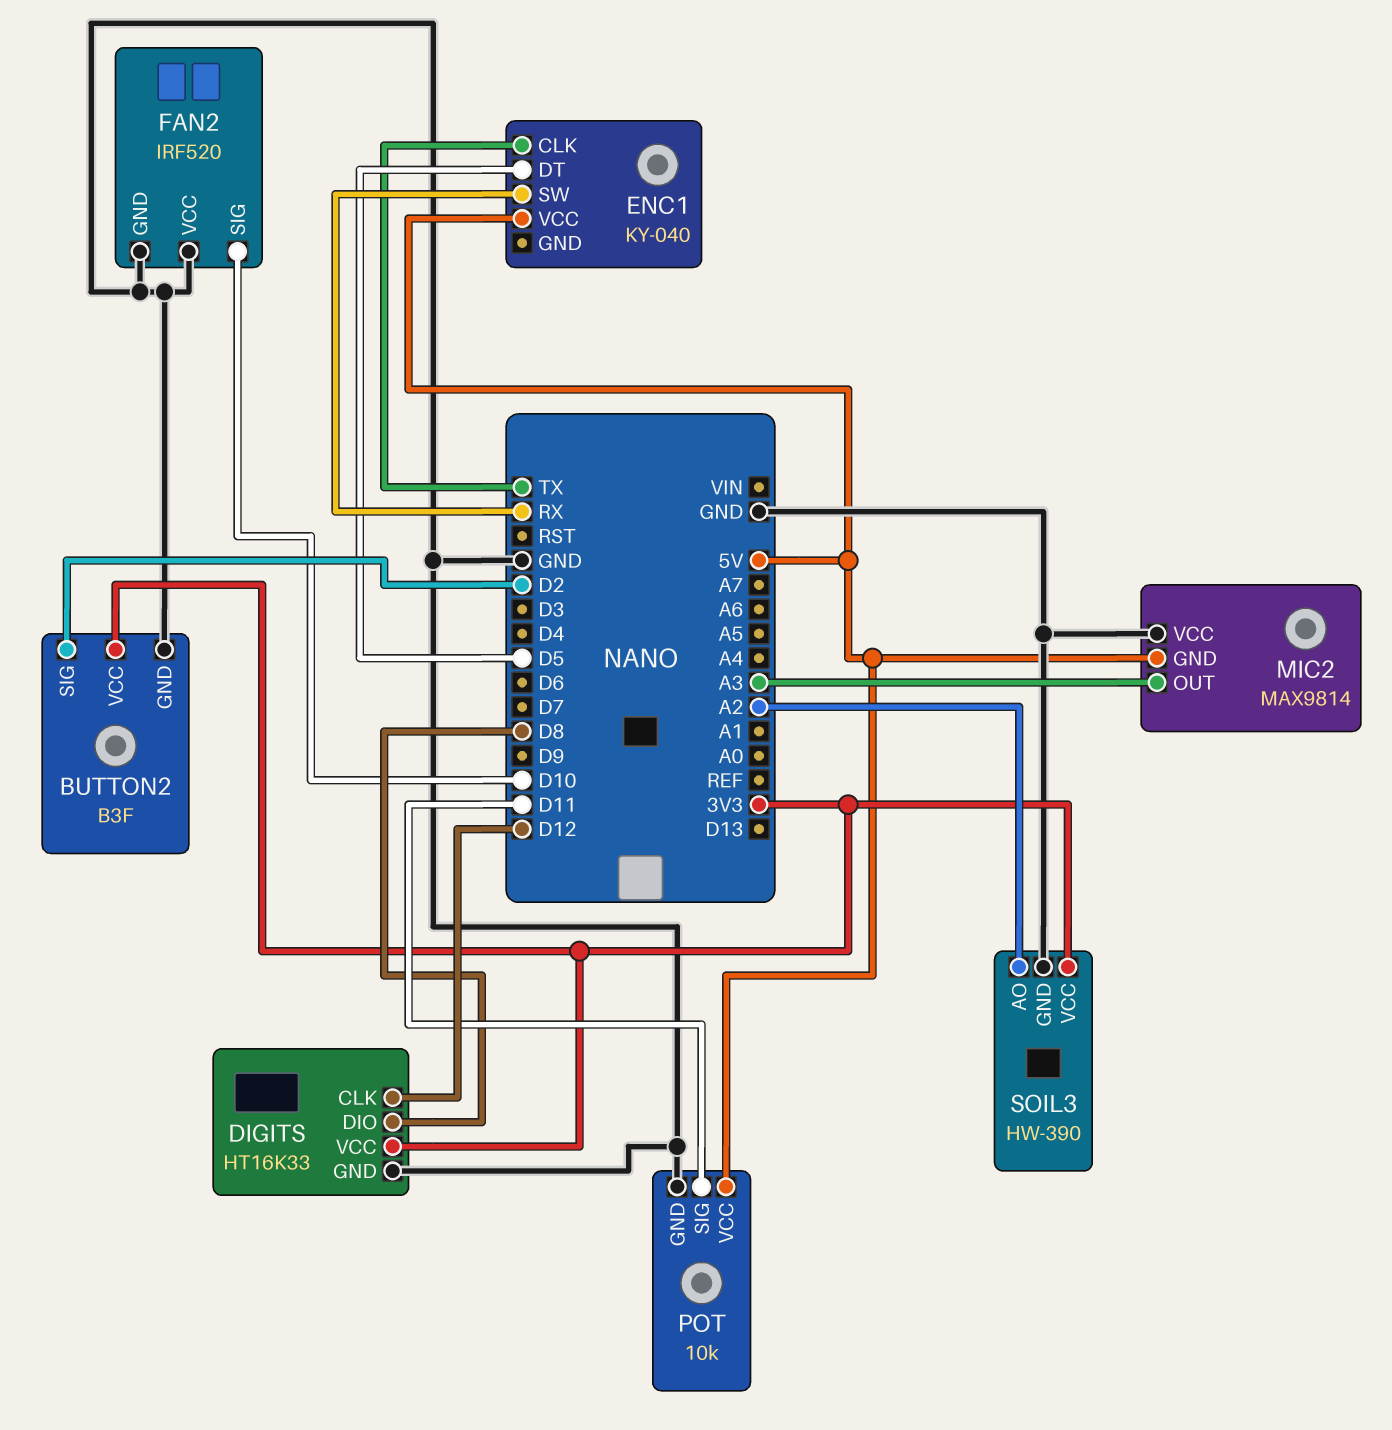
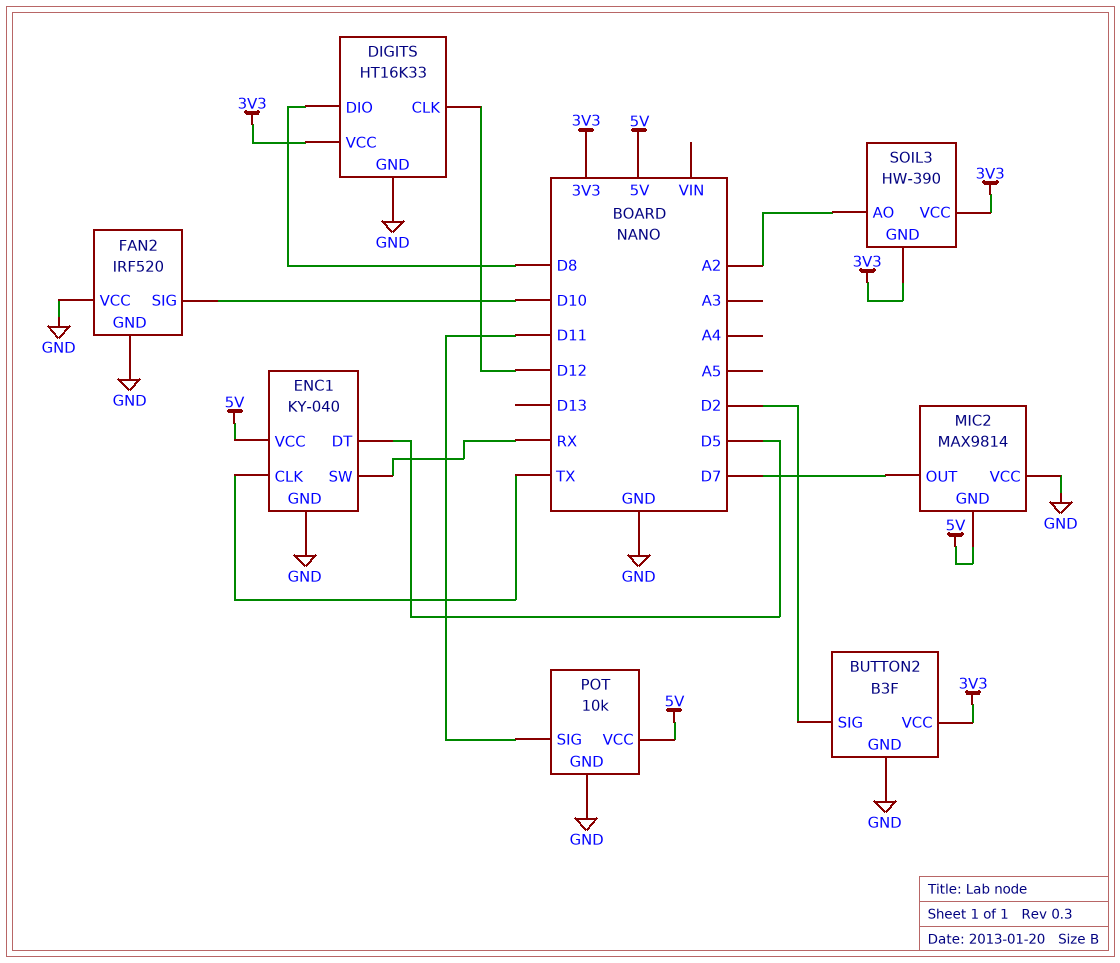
ENC1 pin GND: none -> GND
MIC2 pin OUT: A3 -> D7
SOIL3 pin GND: GND -> 3V3

